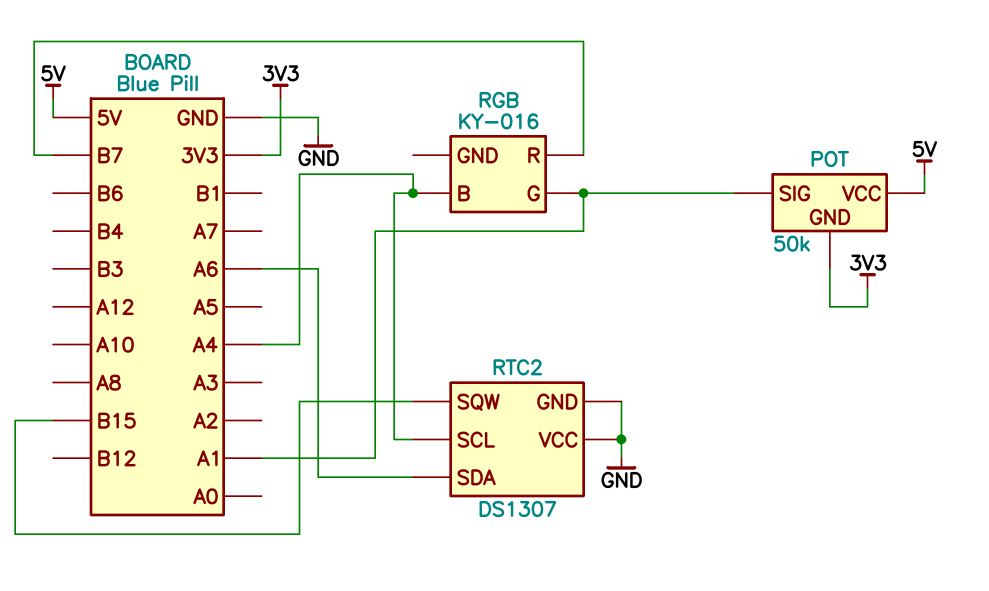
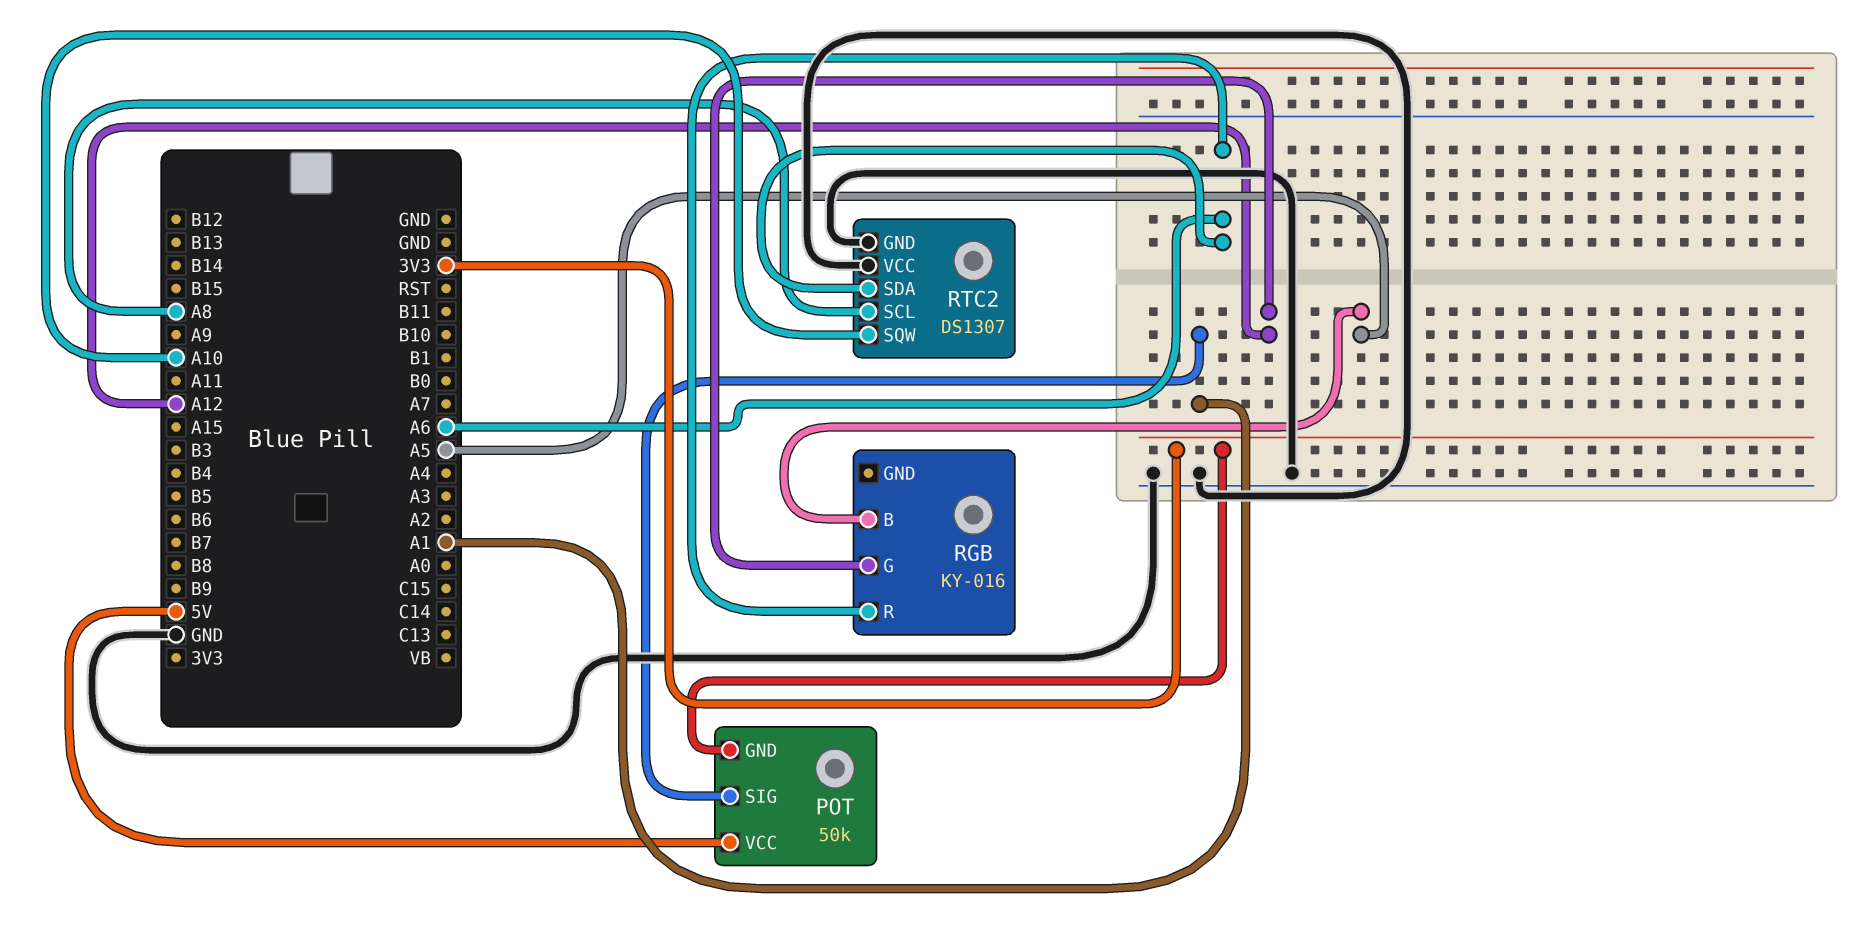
RGB pin B: A4 -> A5
RGB pin G: A1 -> A12
RGB pin R: B7 -> A6
RTC2 pin SCL: A4 -> A8
RTC2 pin SQW: B15 -> A10

